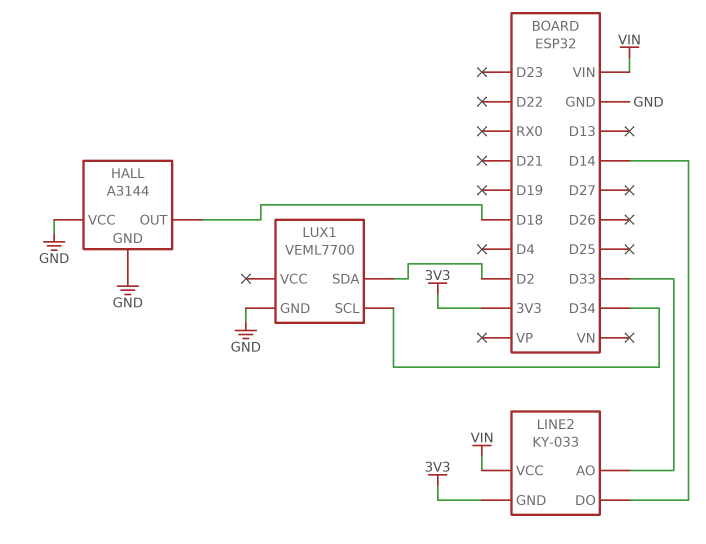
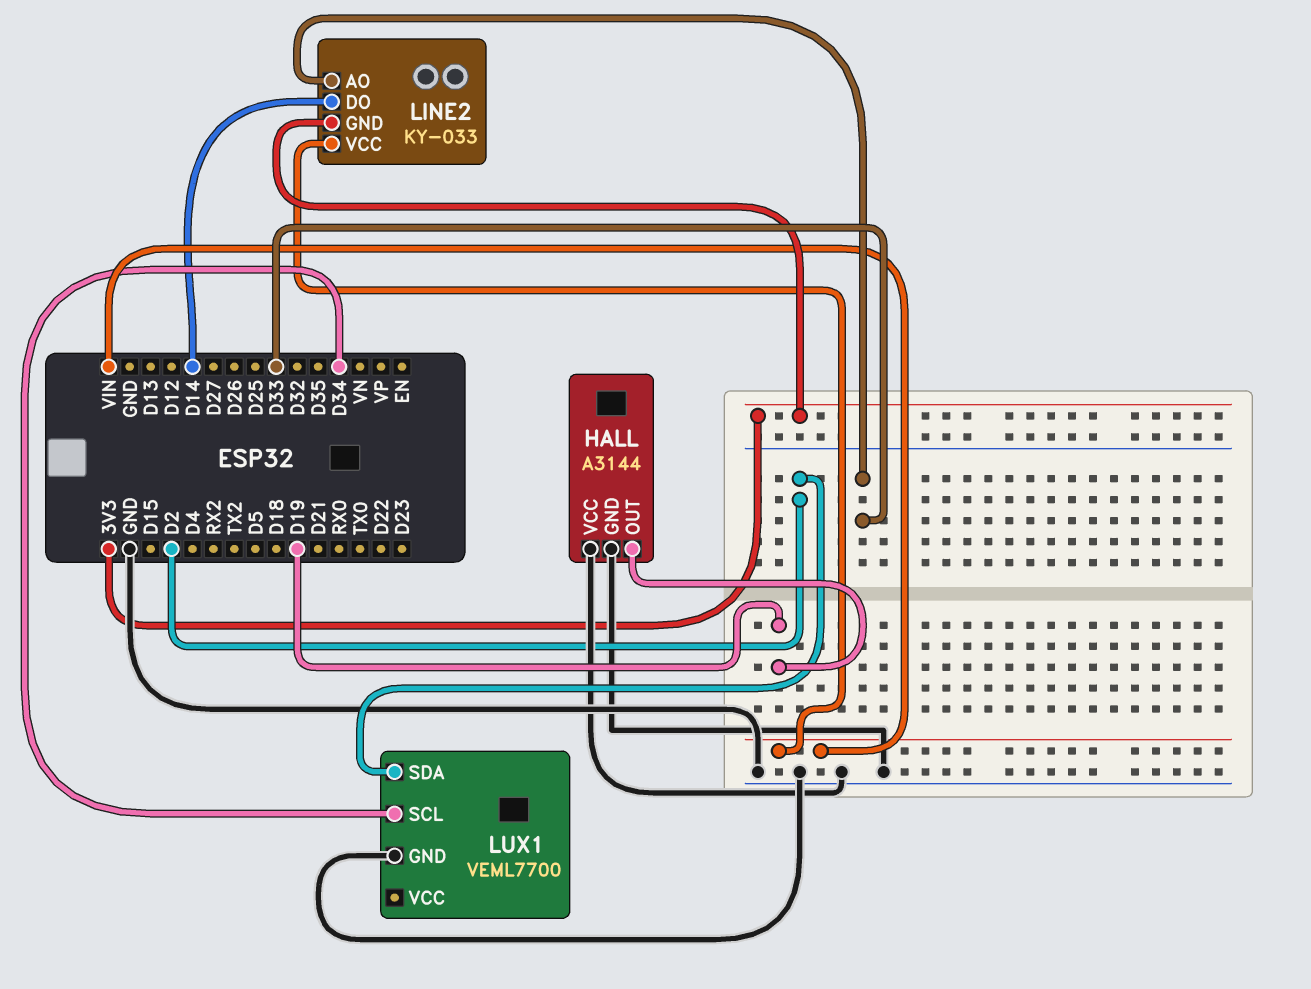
HALL pin OUT: D18 -> D19

